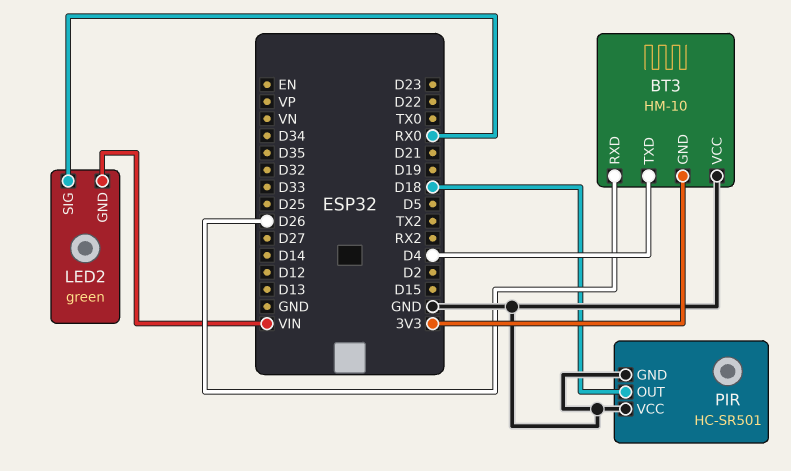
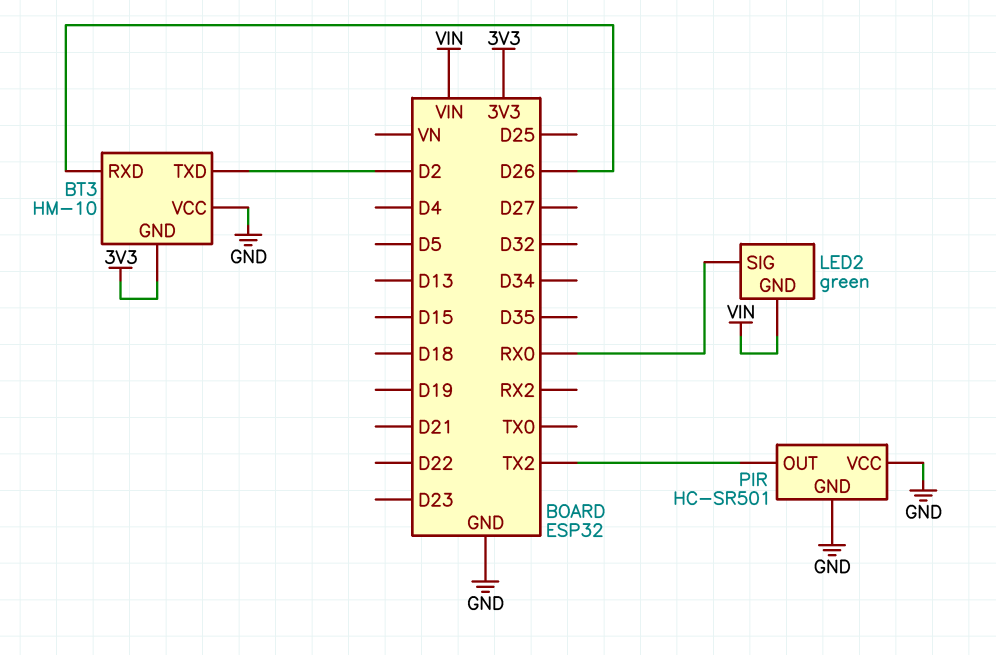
BT3 pin TXD: D4 -> D2
PIR pin OUT: D18 -> TX2

